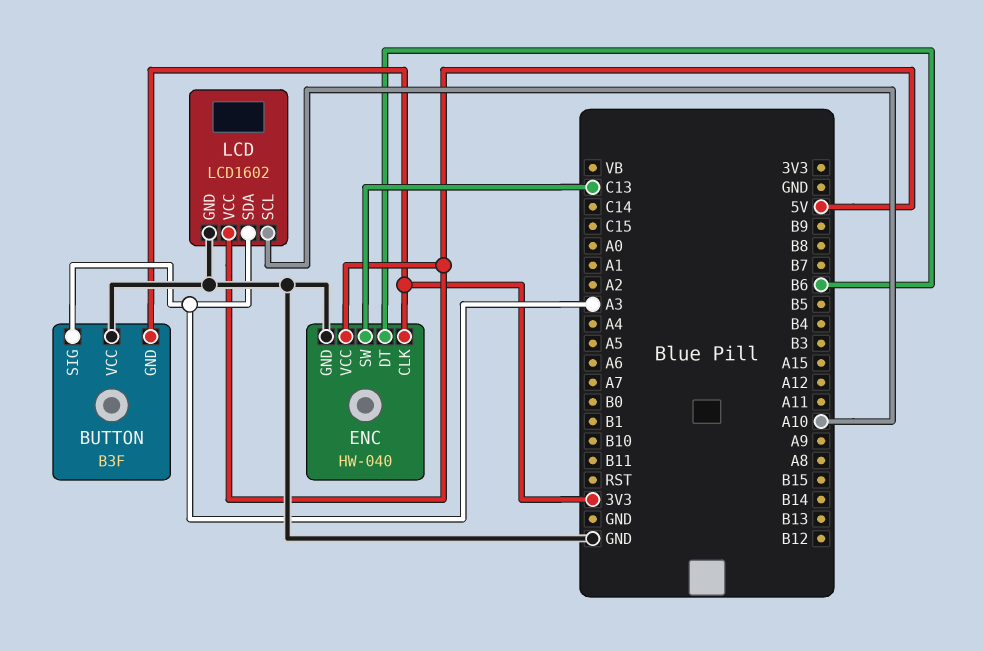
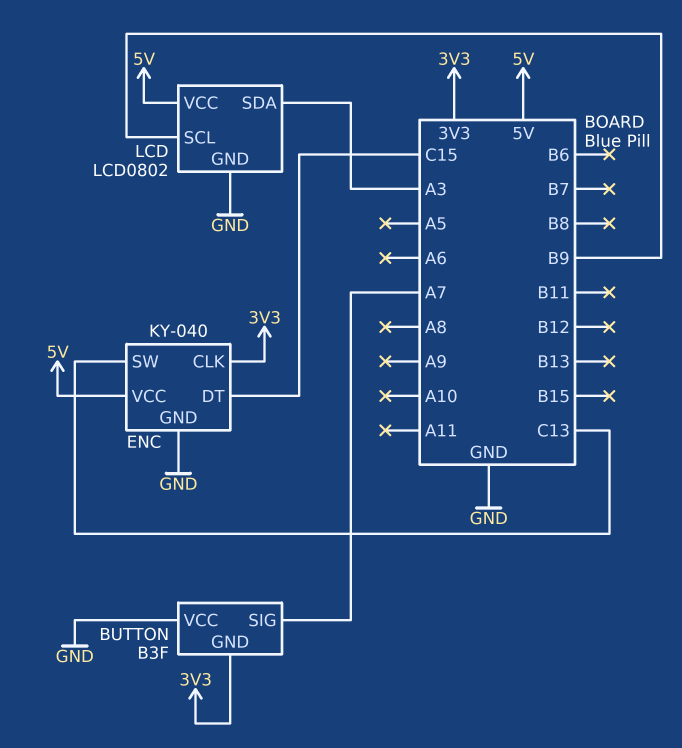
BUTTON pin SIG: A3 -> A7
ENC: HW-040 -> KY-040
ENC pin DT: B6 -> C15
LCD: LCD1602 -> LCD0802
LCD pin SCL: A10 -> B9

